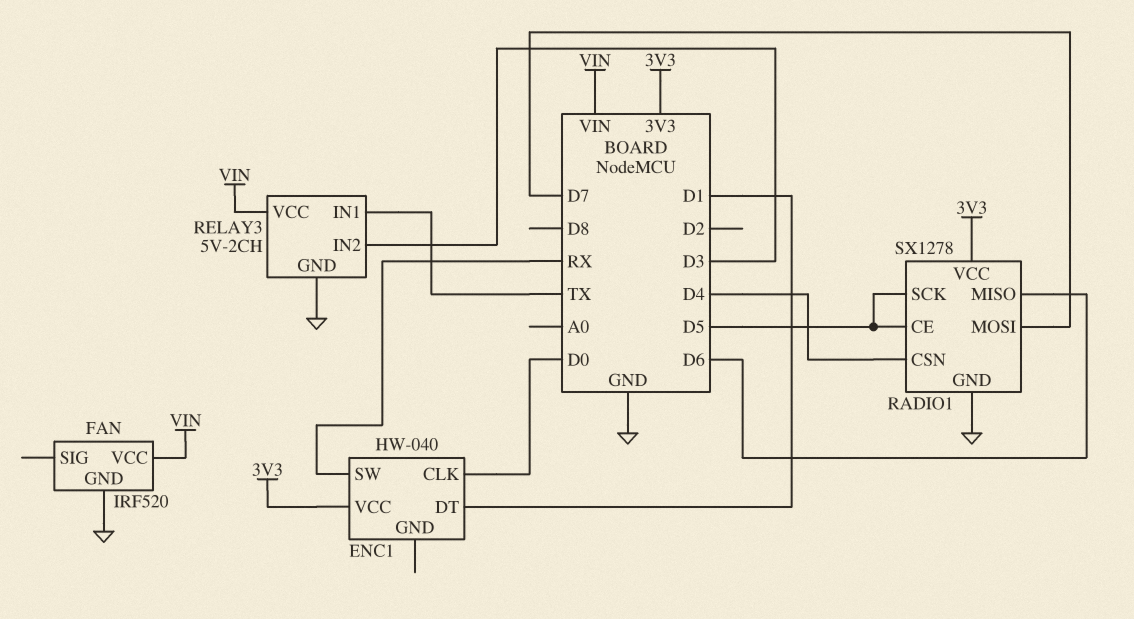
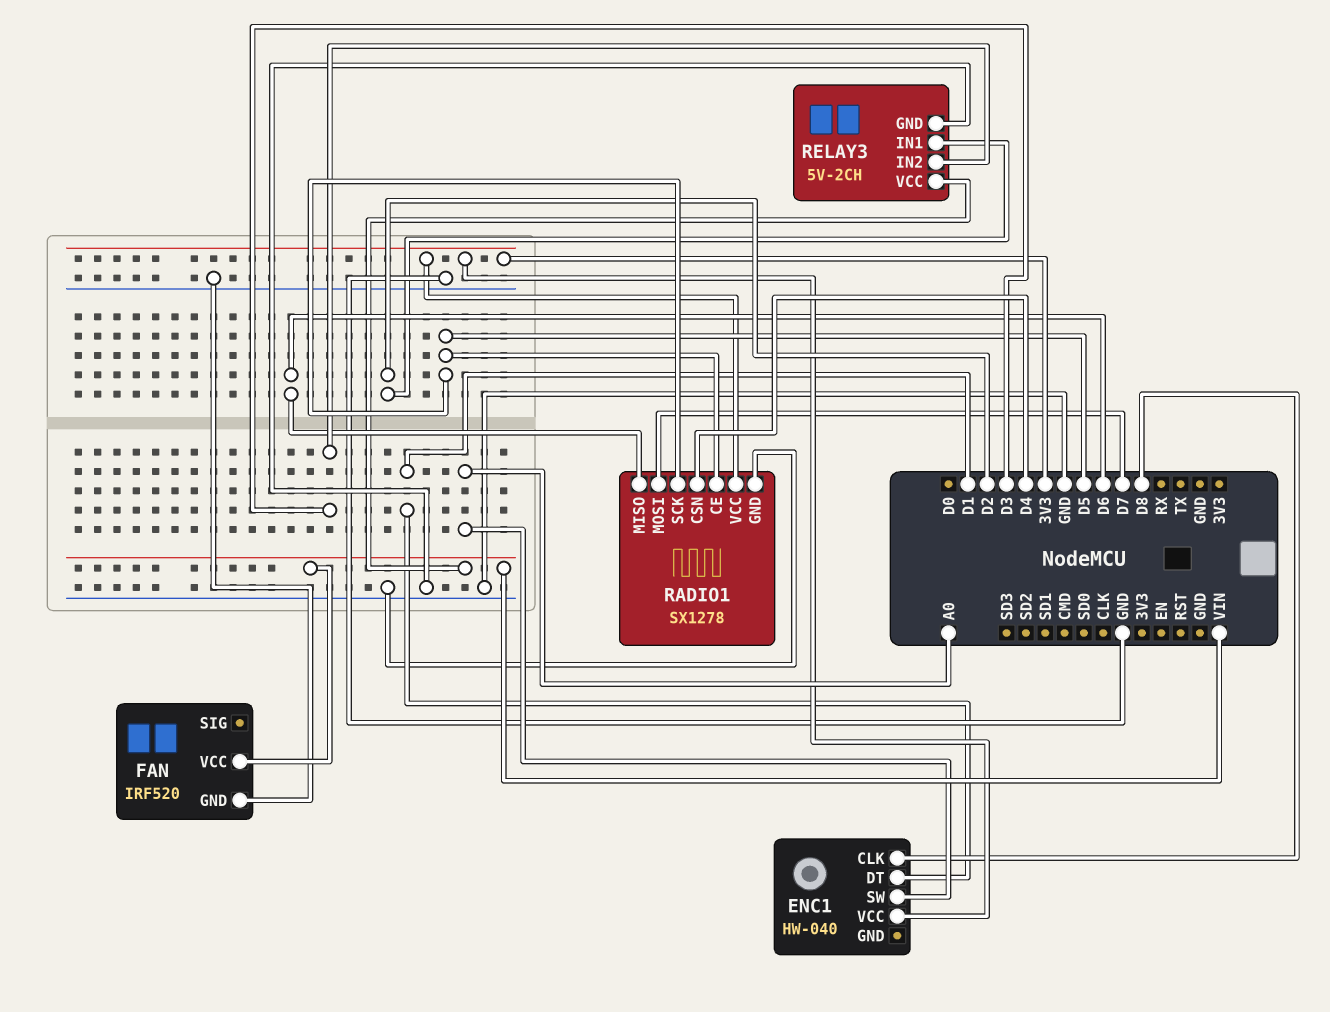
ENC1 pin CLK: D0 -> D8
ENC1 pin SW: RX -> A0
RELAY3 pin IN1: TX -> D2

